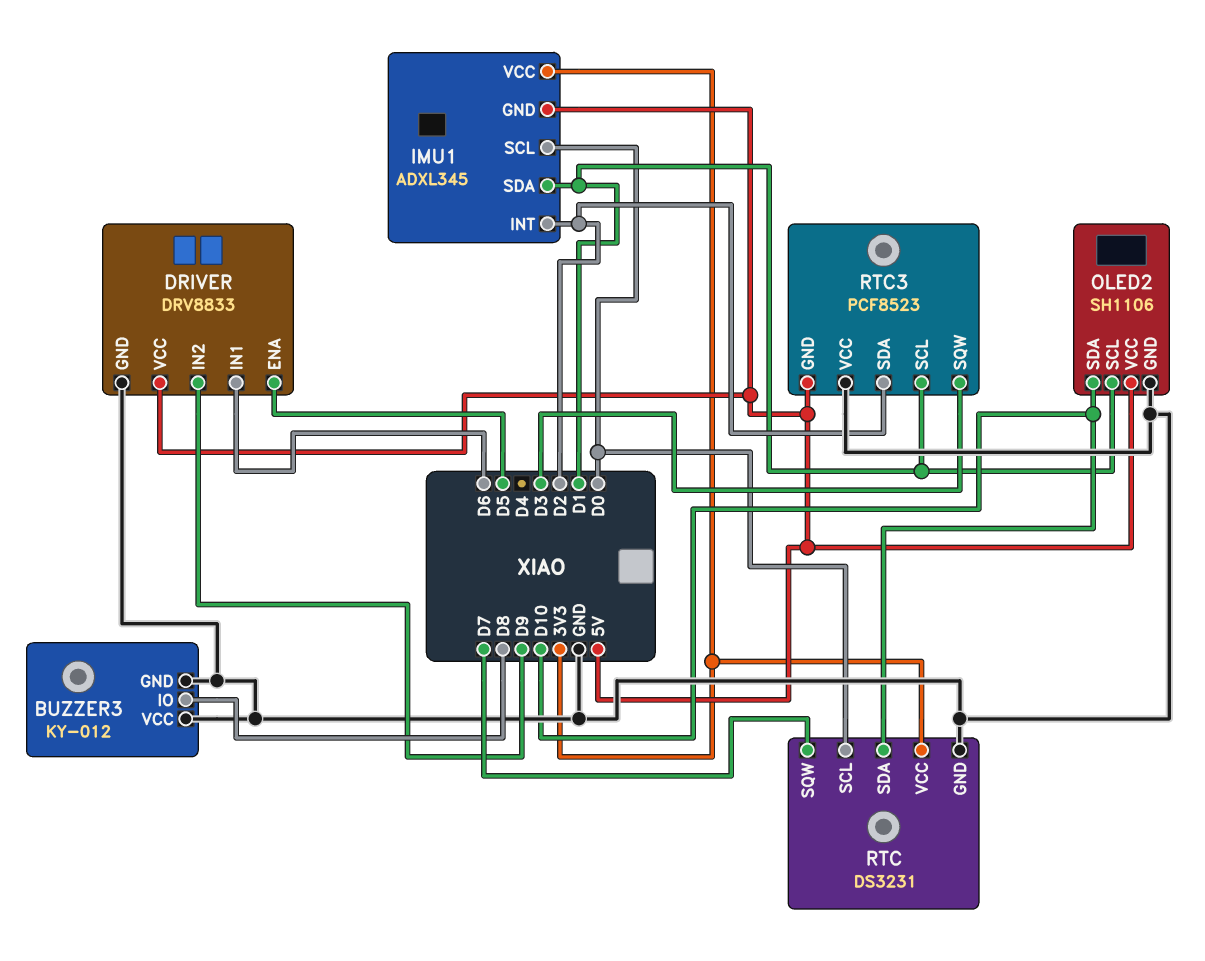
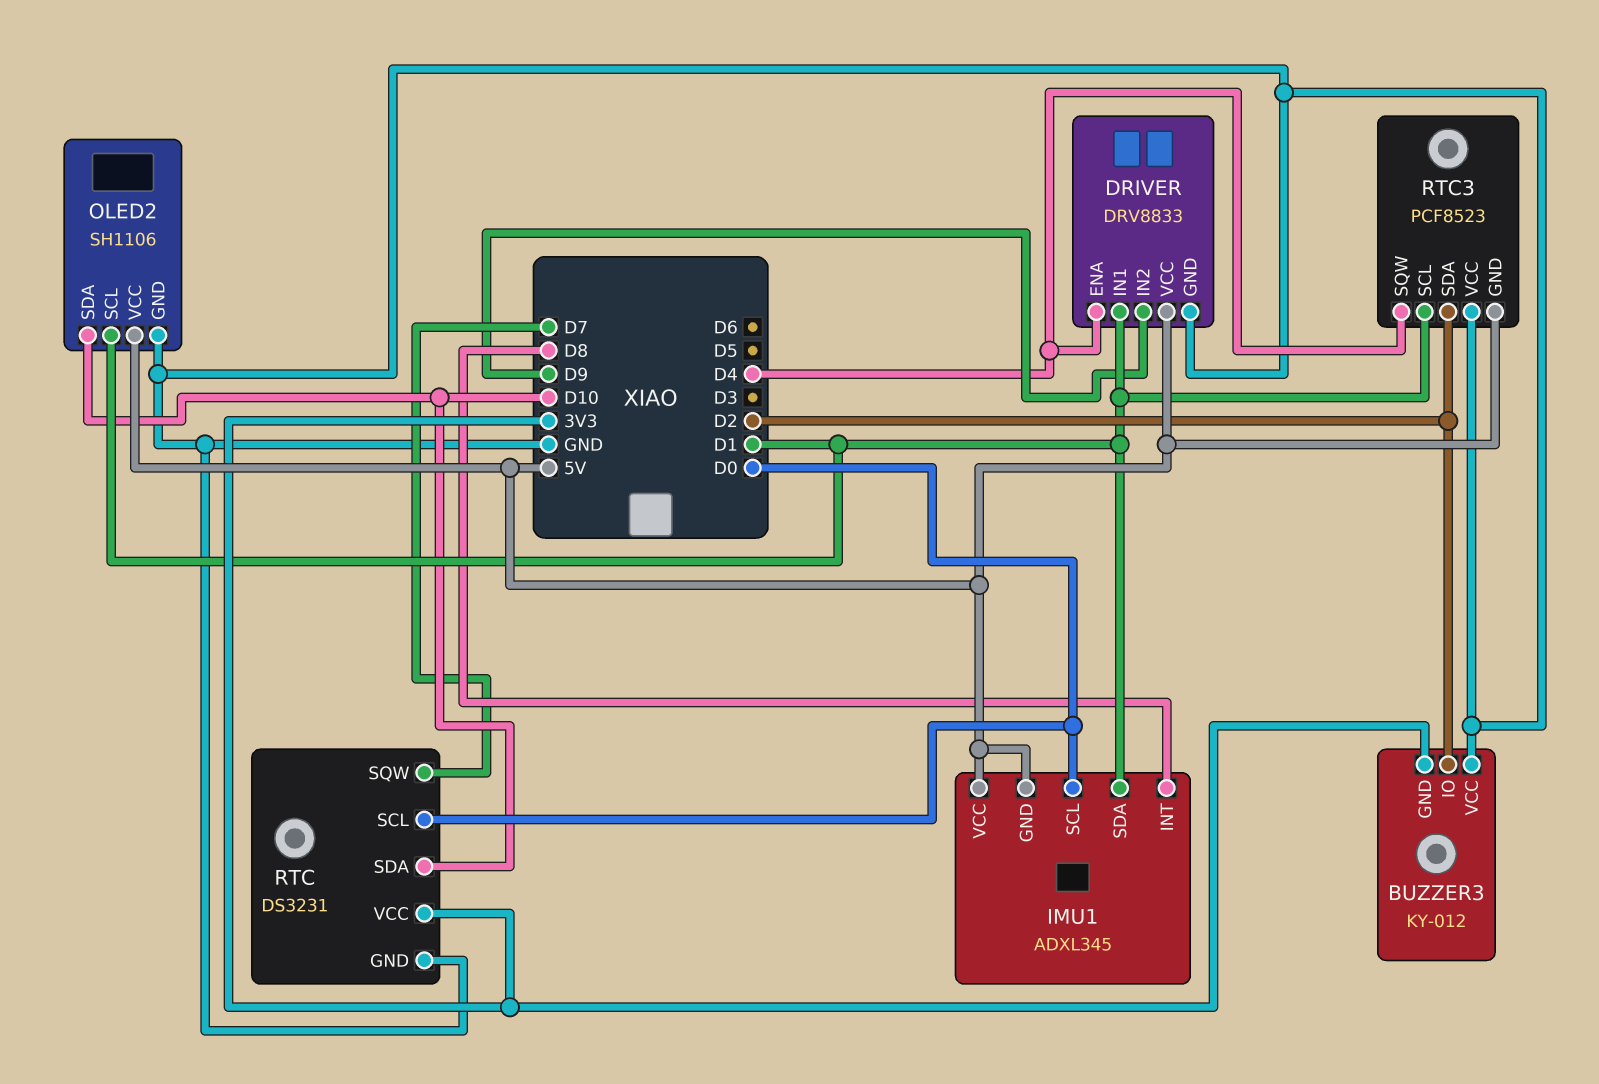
BUZZER3 pin GND: GND -> 3V3
BUZZER3 pin IO: D8 -> D2
DRIVER pin ENA: D5 -> D4
DRIVER pin IN1: D6 -> D1
IMU1 pin INT: D2 -> D8
IMU1 pin VCC: 3V3 -> 5V
RTC3 pin SQW: D3 -> D4

